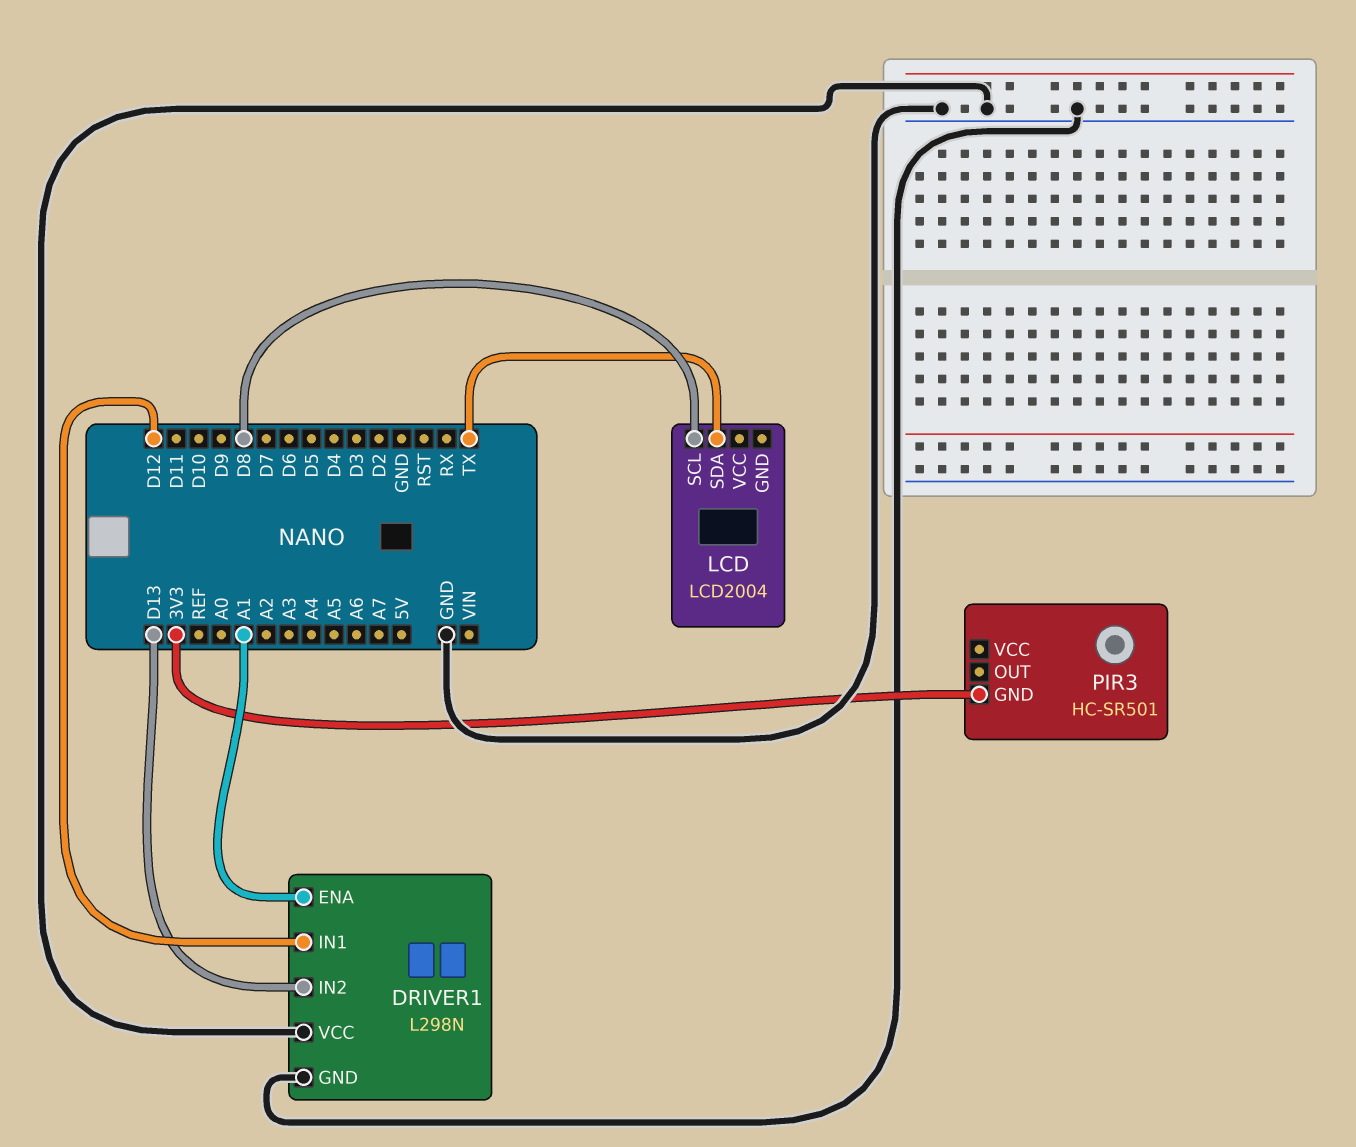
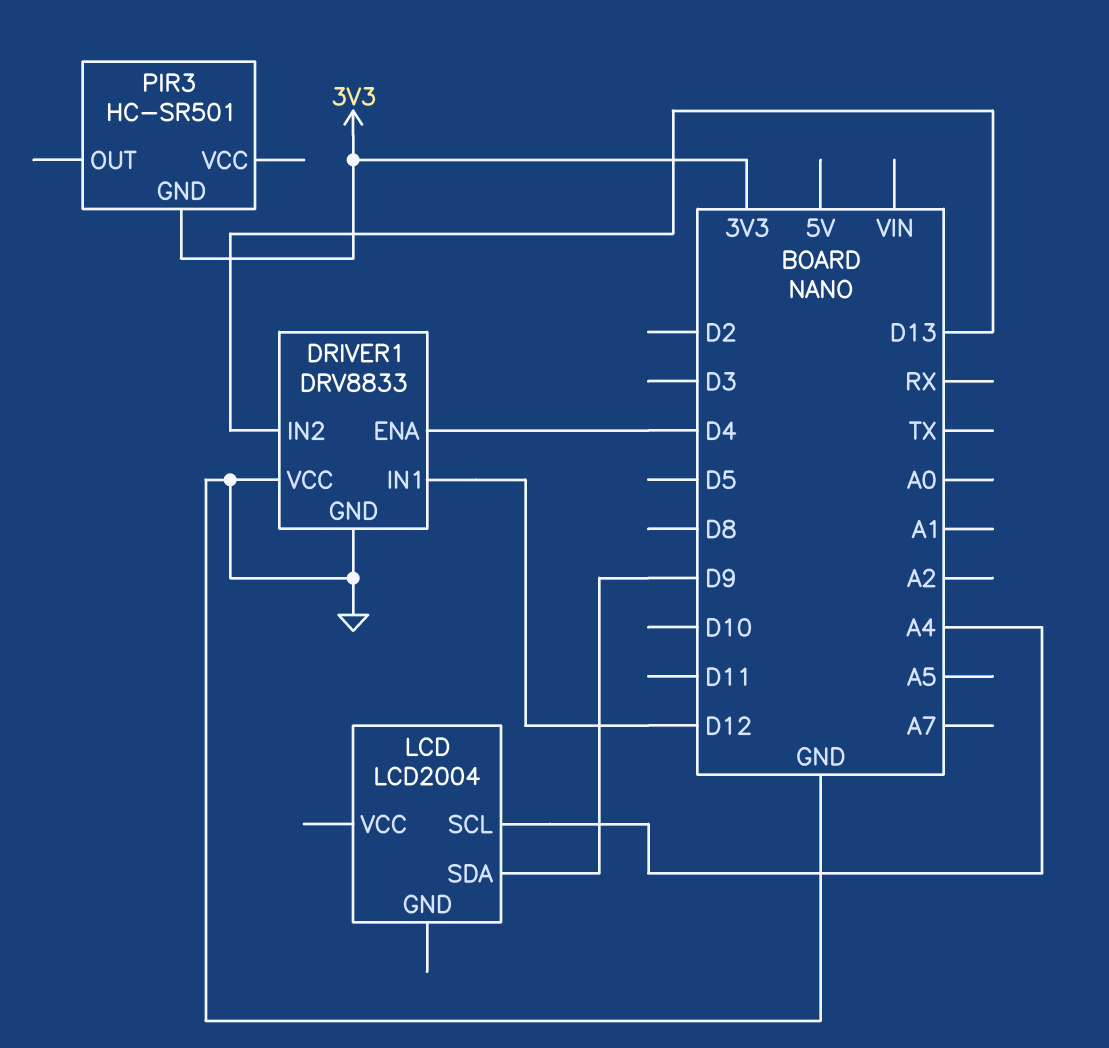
DRIVER1: L298N -> DRV8833
DRIVER1 pin ENA: A1 -> D4
LCD pin SCL: D8 -> A4
LCD pin SDA: TX -> D9

